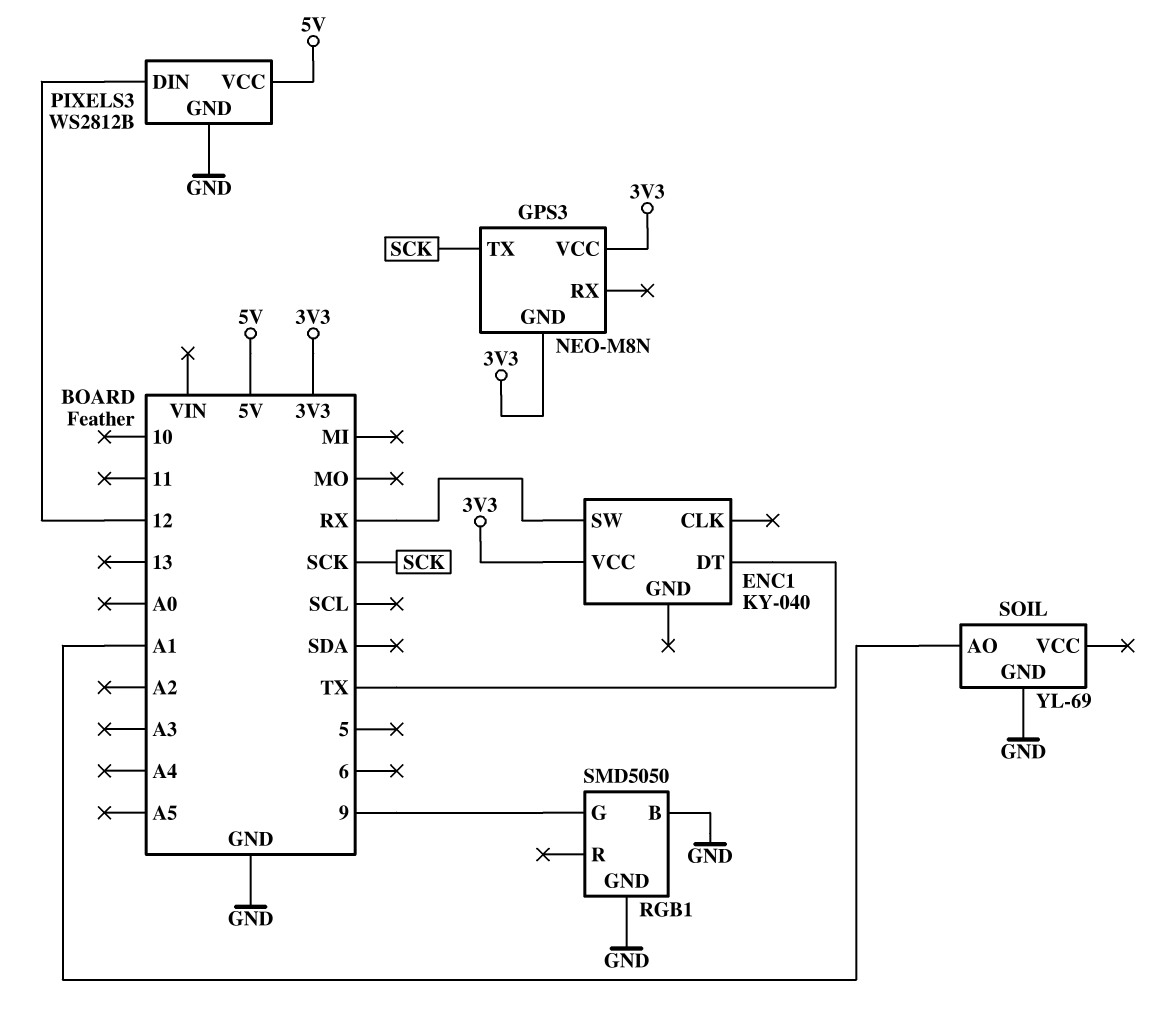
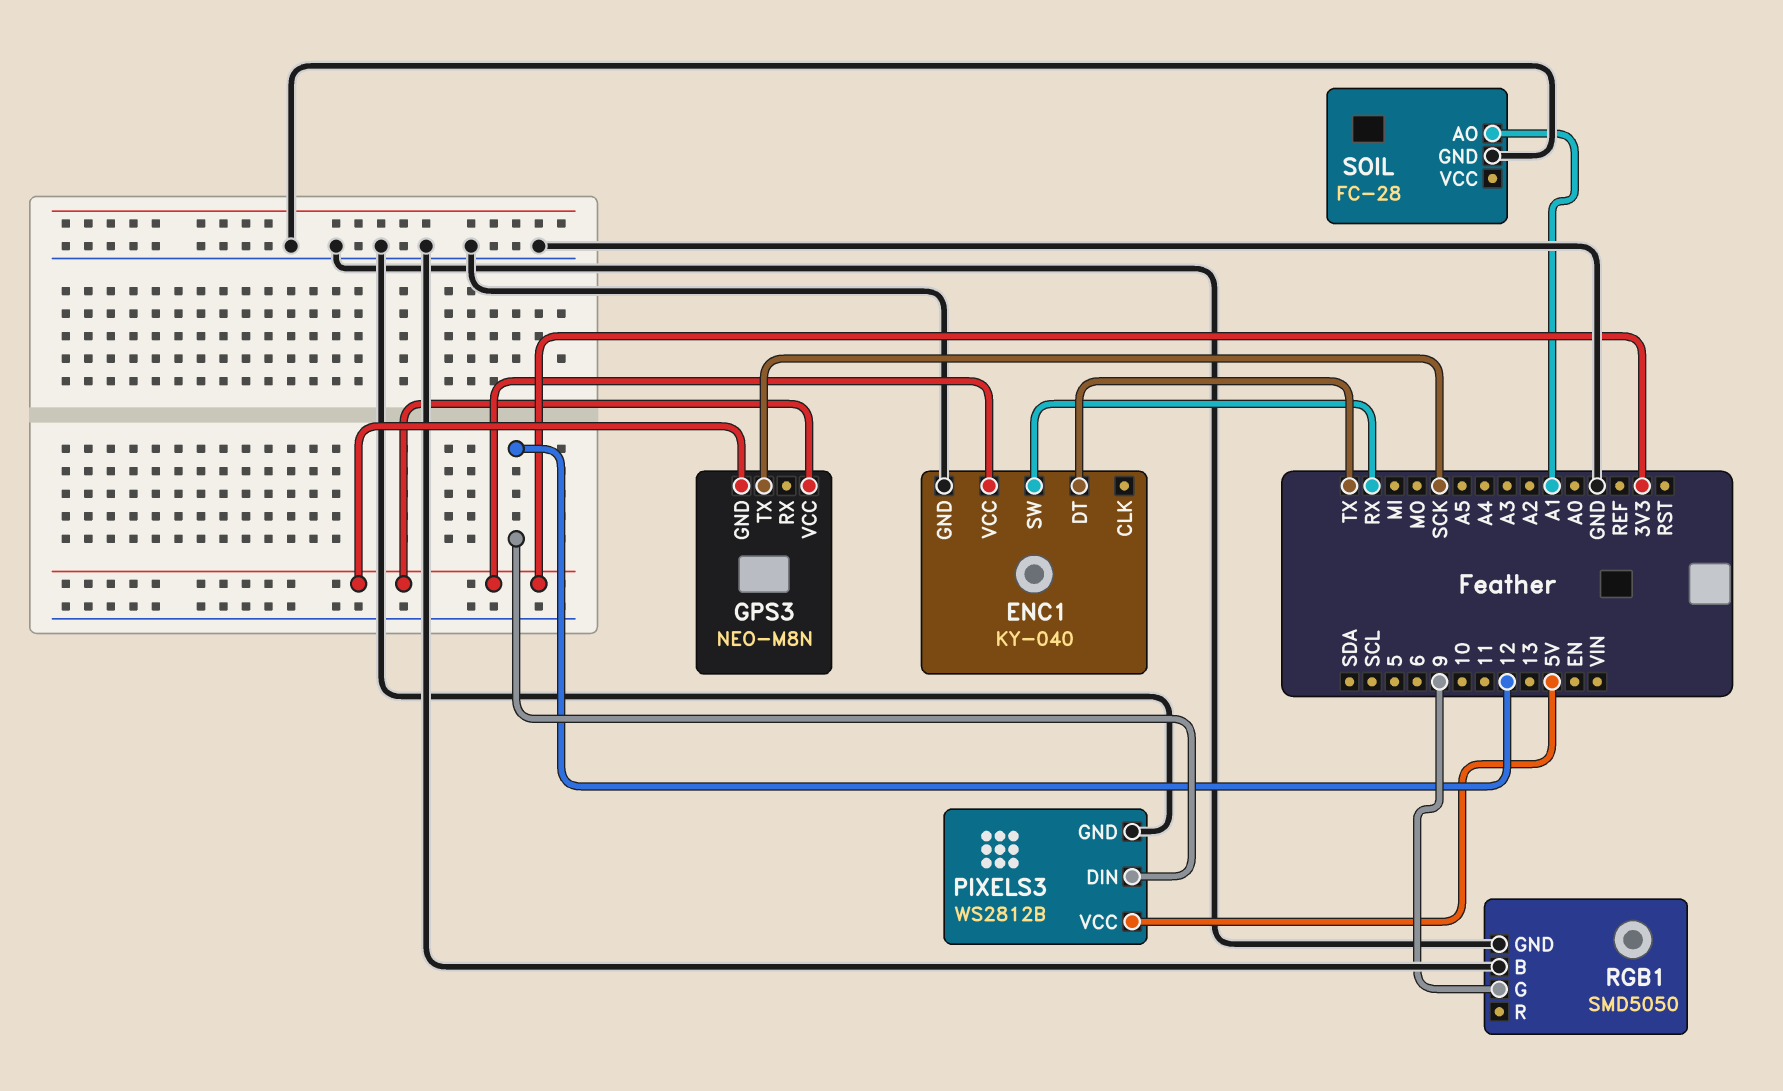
ENC1 pin GND: none -> GND
SOIL: YL-69 -> FC-28

